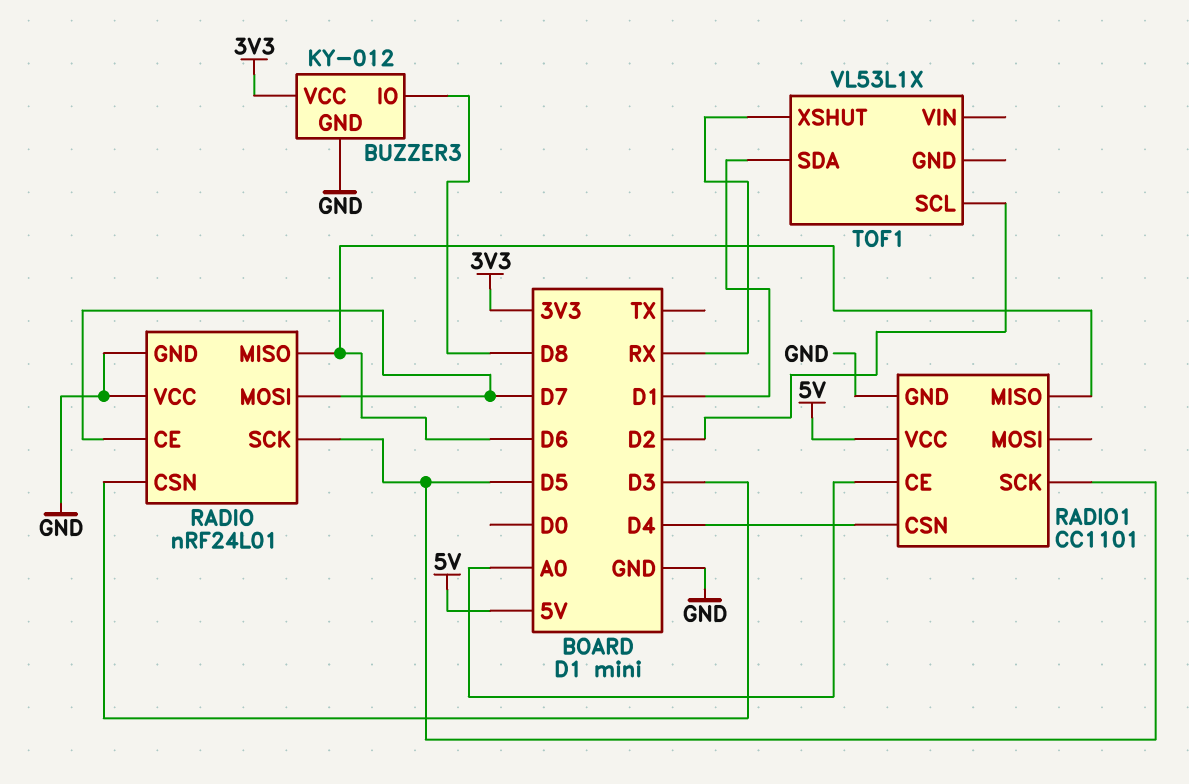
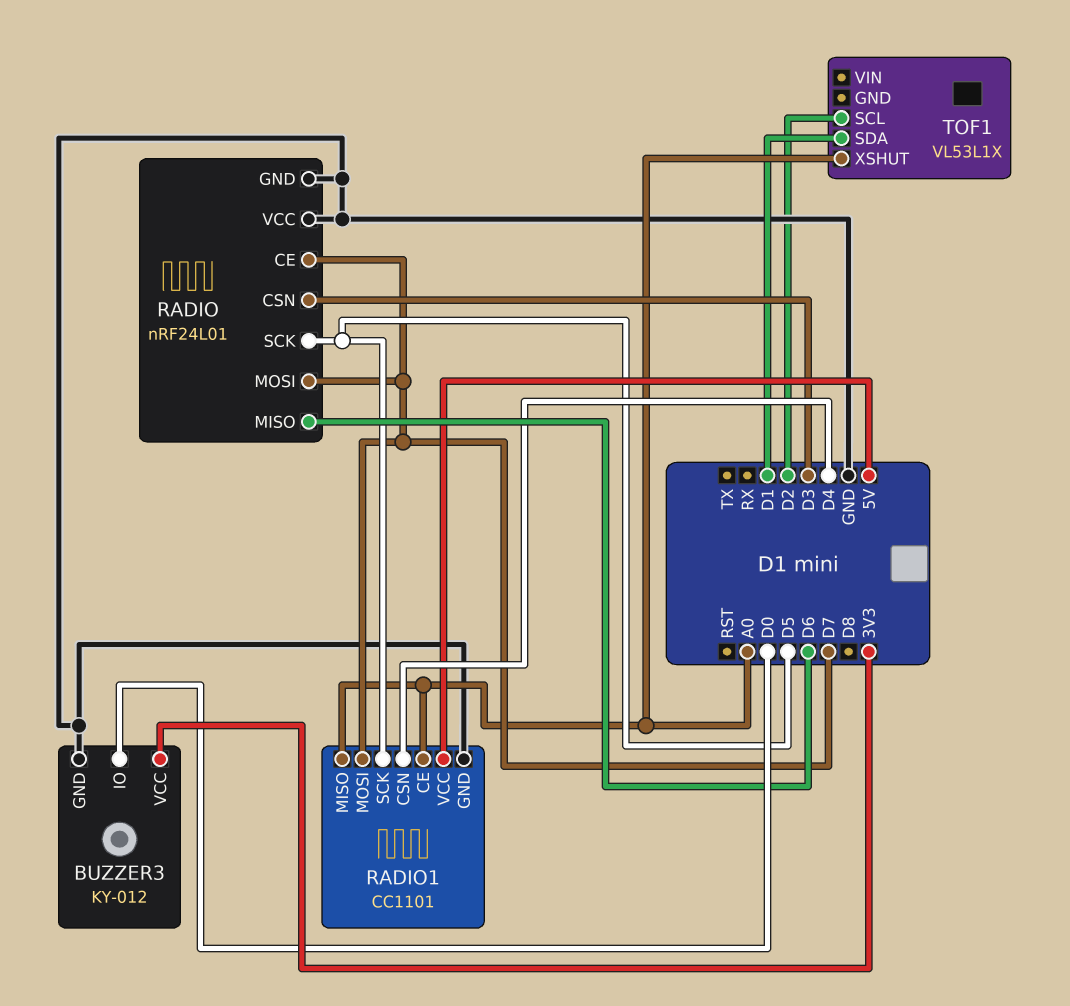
BUZZER3 pin IO: D8 -> D0
RADIO1 pin MISO: D6 -> A0
RADIO1 pin MOSI: none -> D7
TOF1 pin XSHUT: RX -> A0

